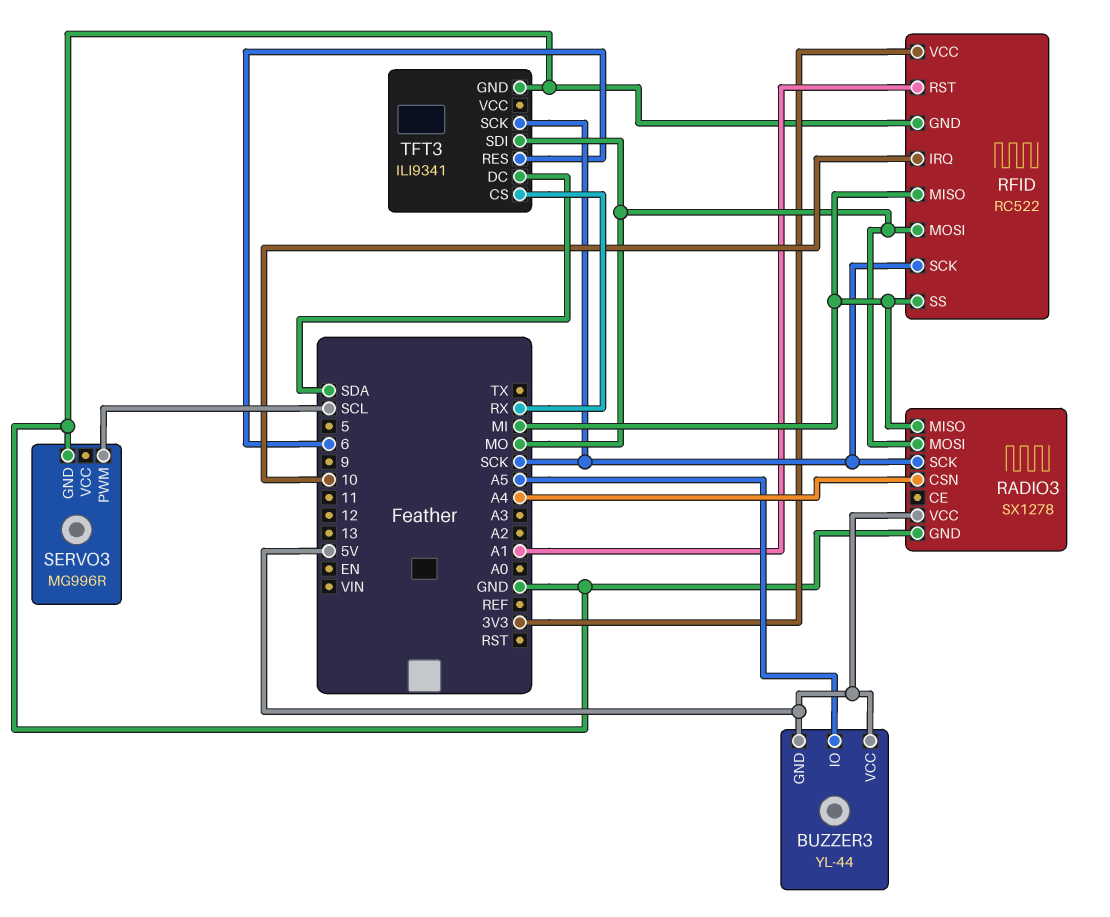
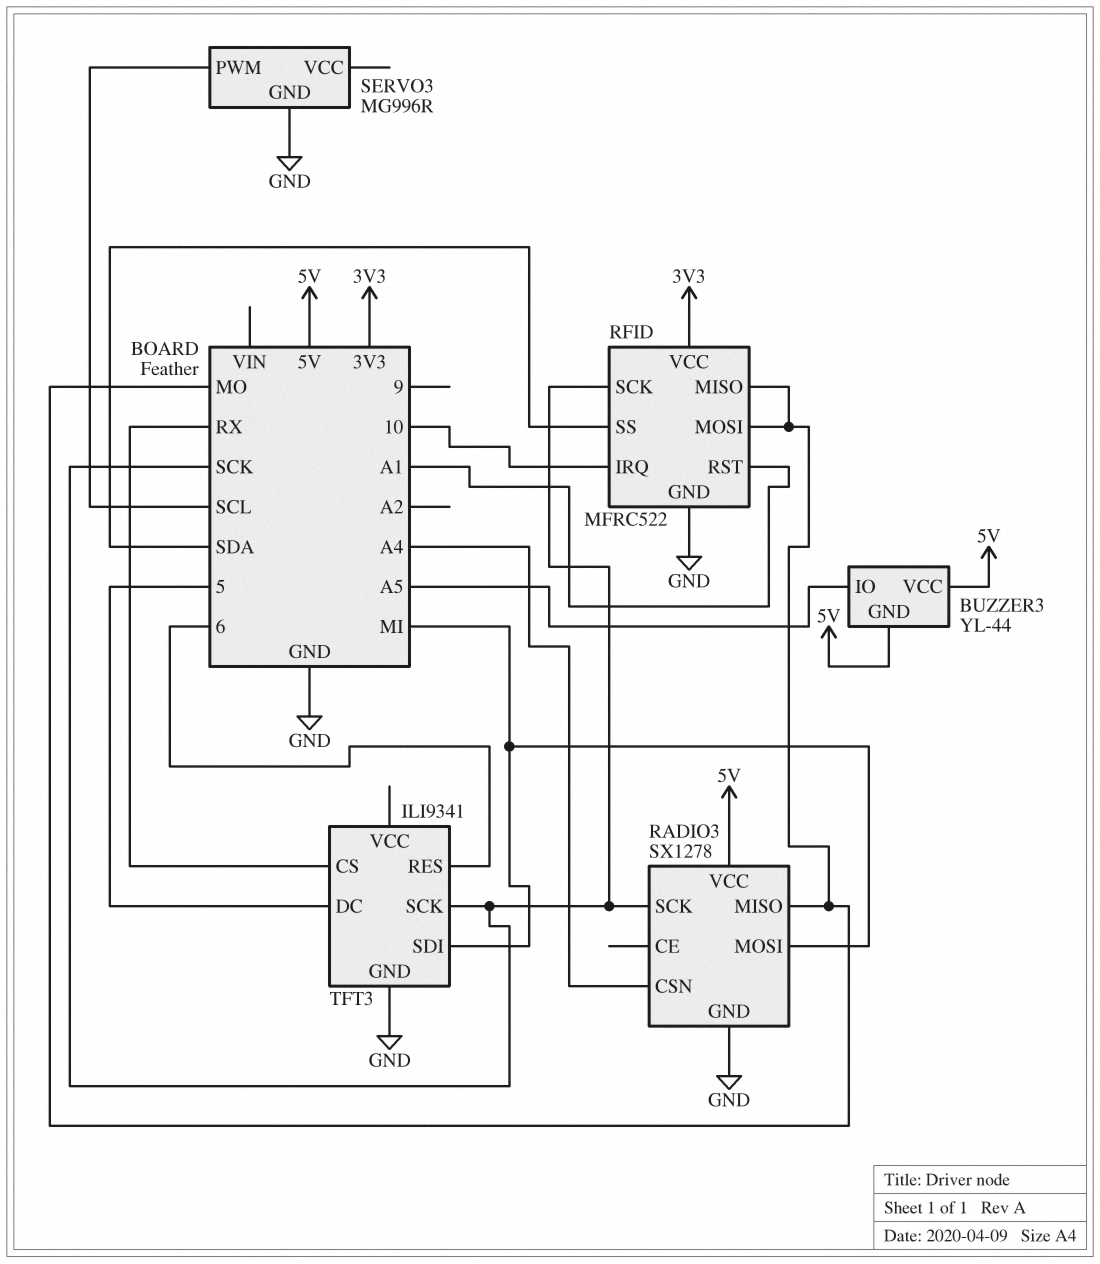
RADIO3 pin MISO: MI -> MO
RADIO3 pin MOSI: MO -> MI
RFID: RC522 -> MFRC522
RFID pin MISO: MI -> MO
RFID pin SS: MI -> SDA
TFT3 pin DC: SDA -> 5
TFT3 pin SDI: MO -> MI

